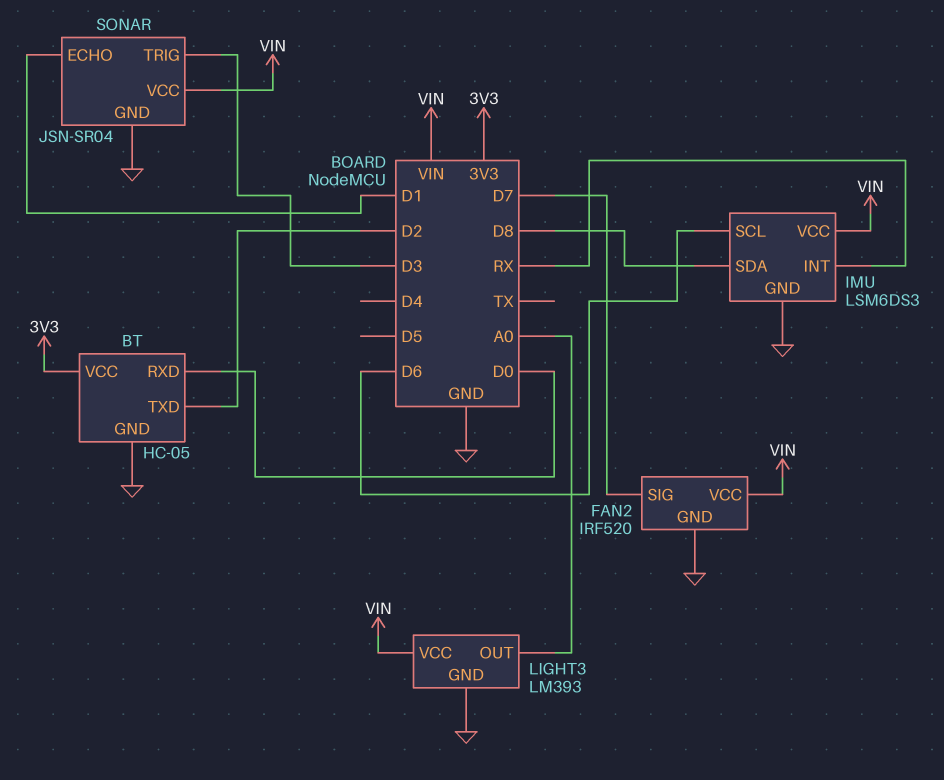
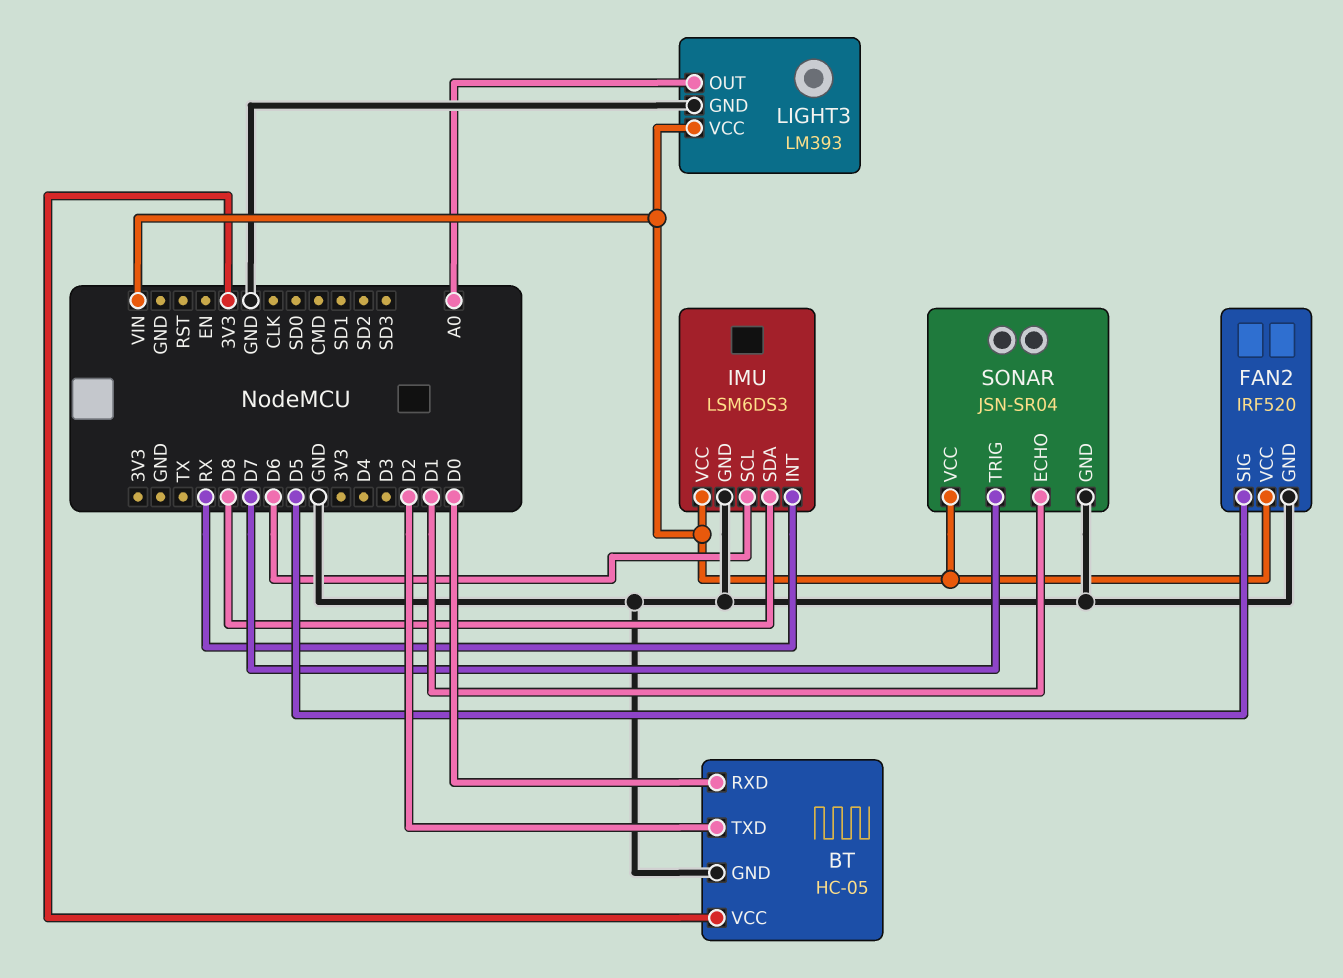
FAN2 pin SIG: D7 -> D5
SONAR pin TRIG: D3 -> D7

